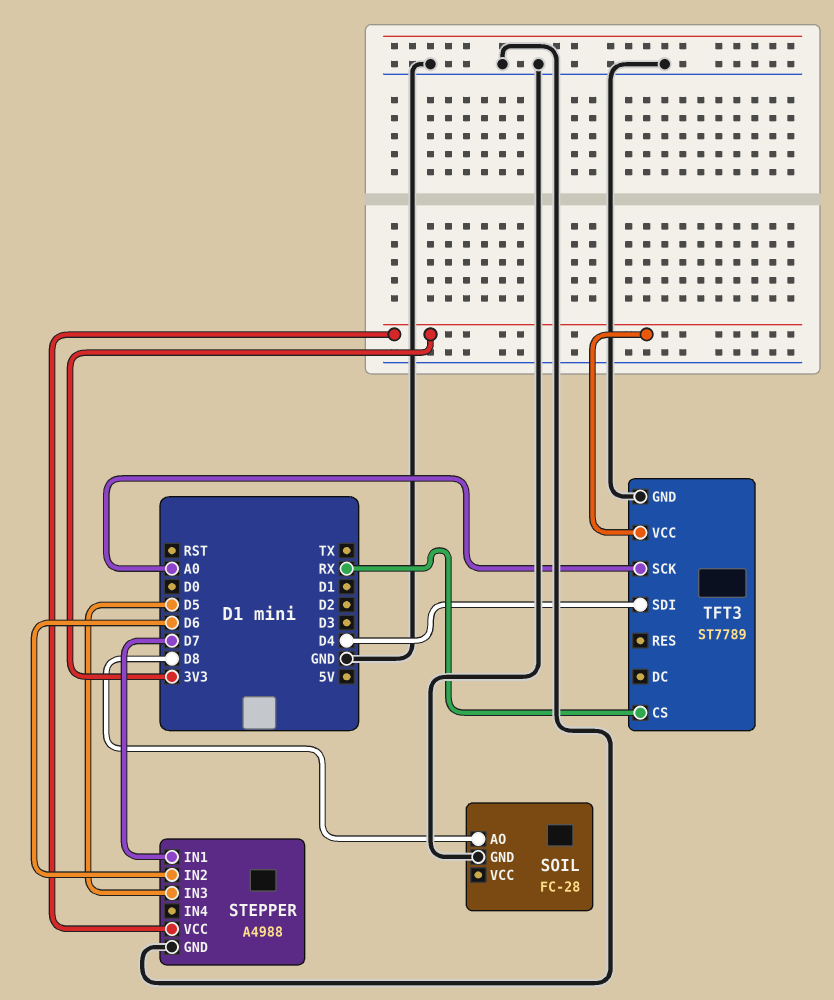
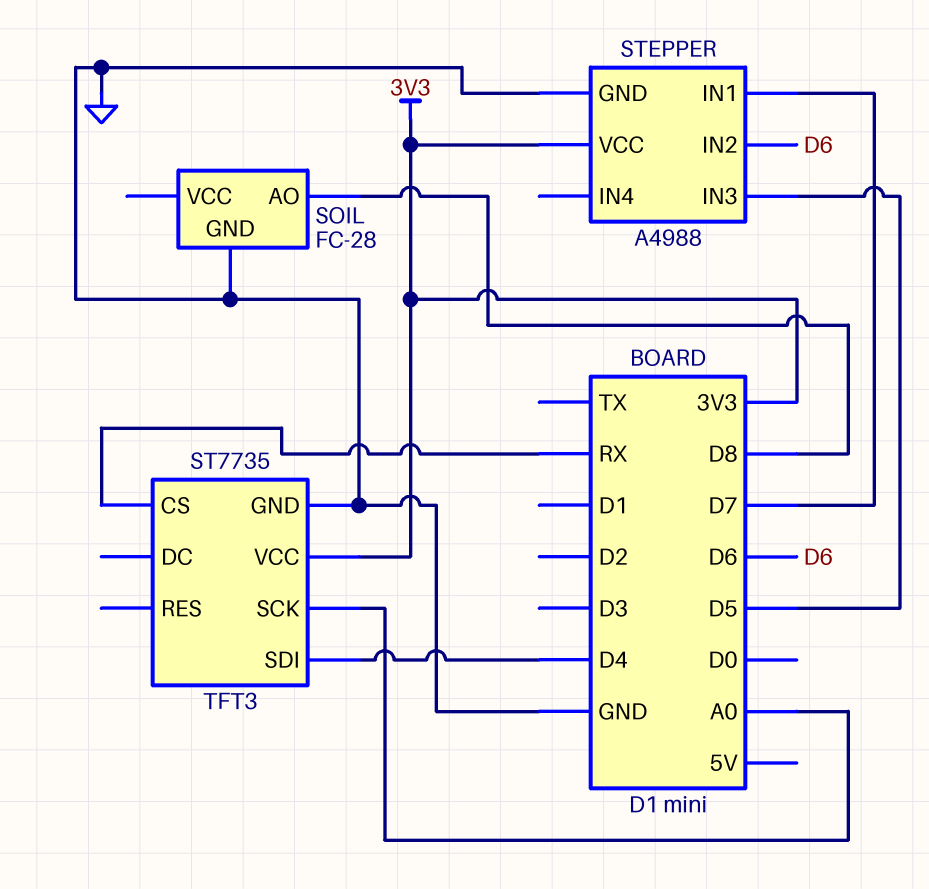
TFT3: ST7789 -> ST7735

